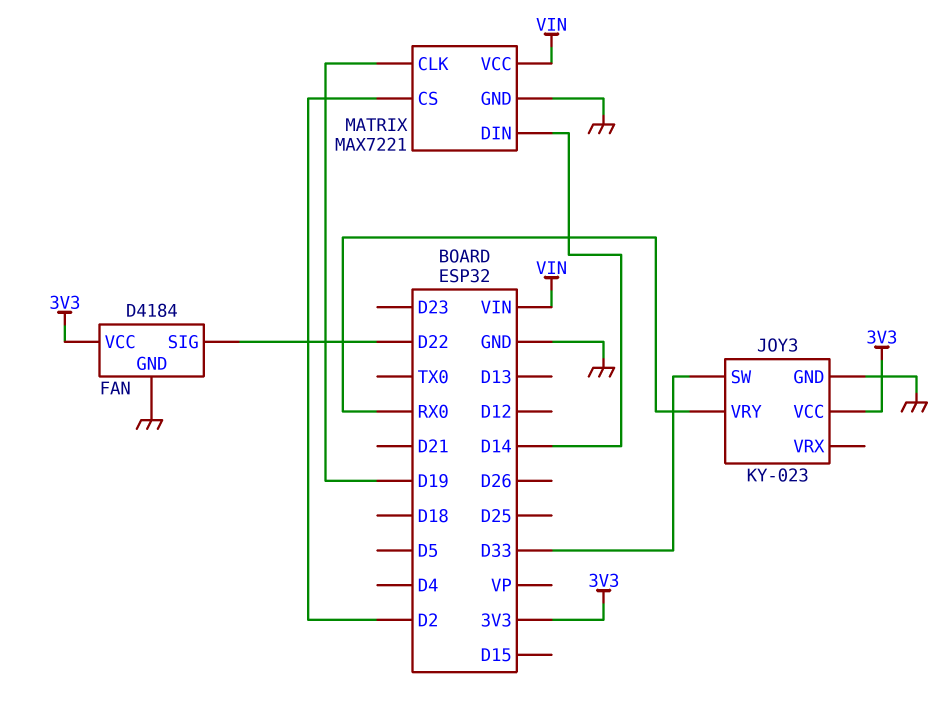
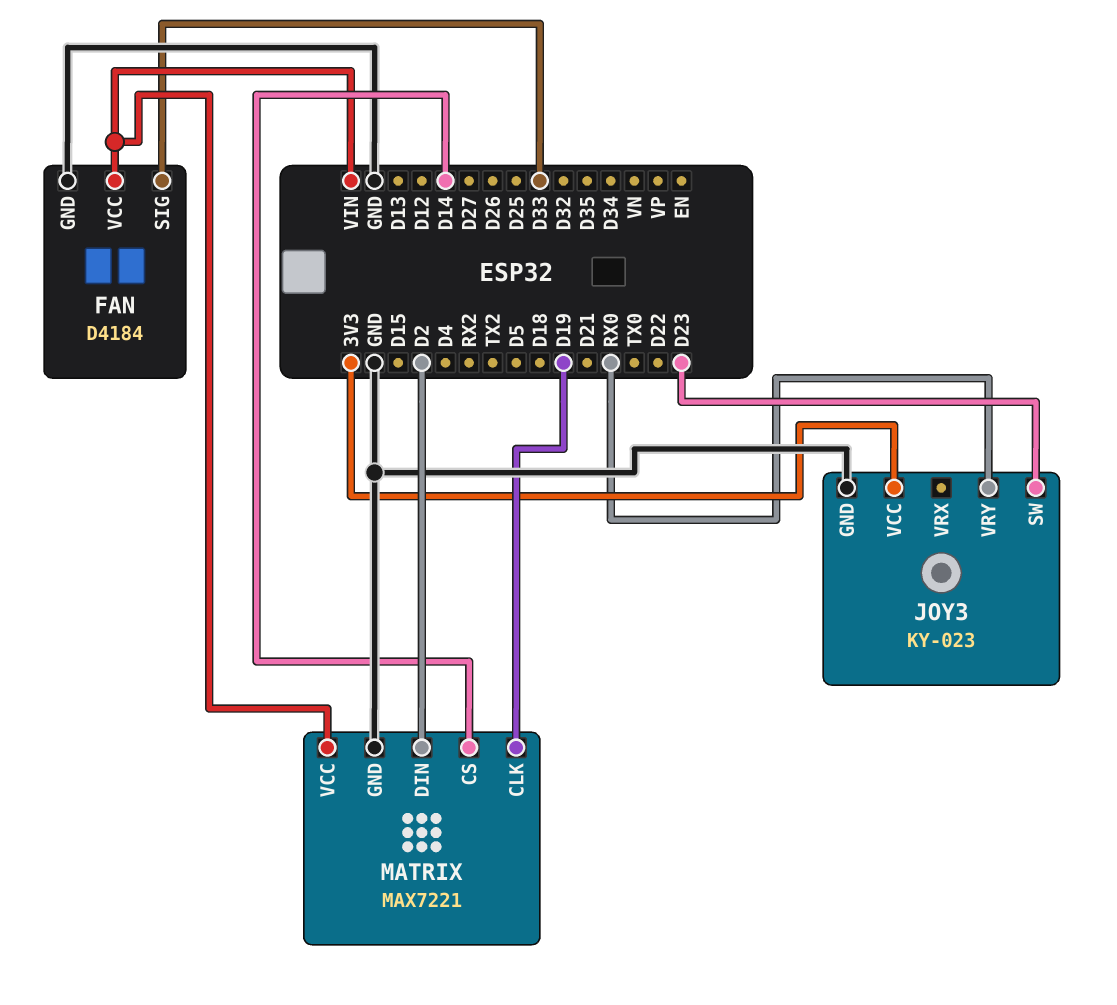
FAN pin SIG: D22 -> D33
FAN pin VCC: 3V3 -> VIN
JOY3 pin SW: D33 -> D23
MATRIX pin CS: D2 -> D14
MATRIX pin DIN: D14 -> D2

